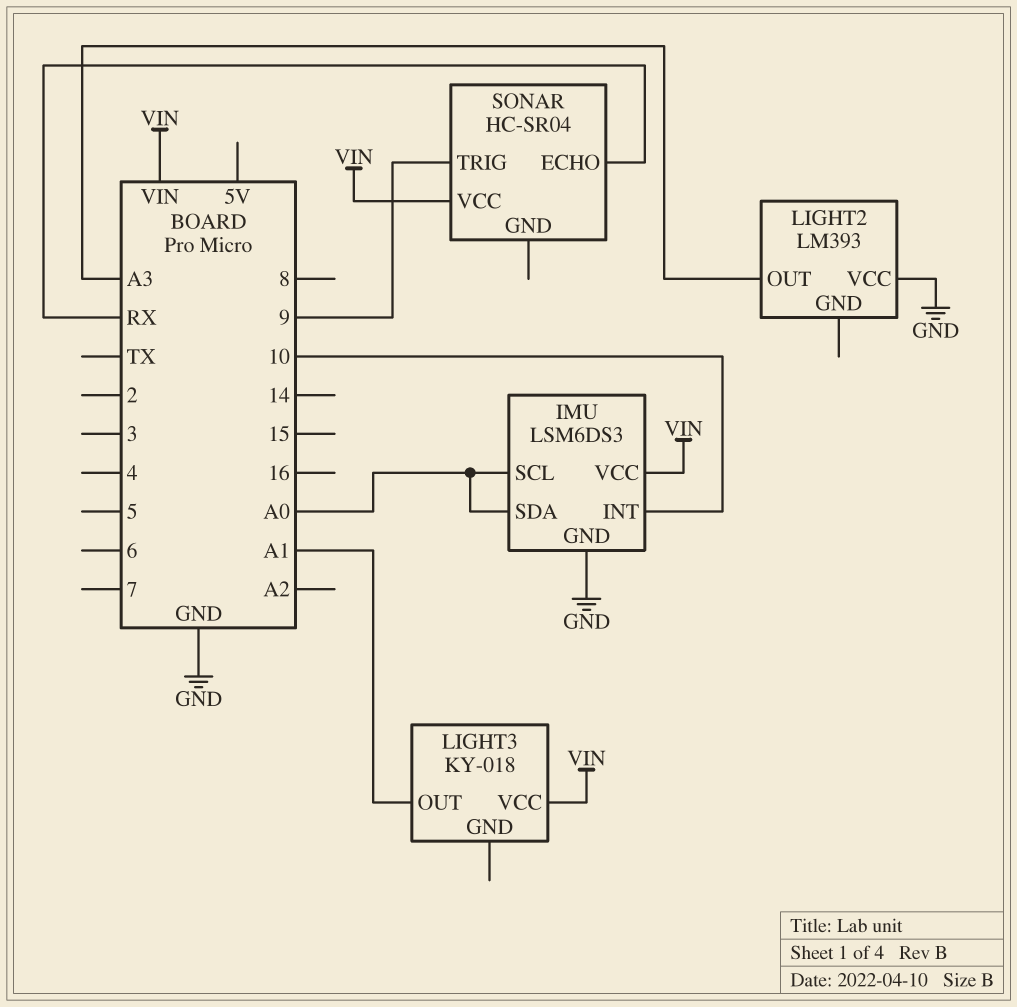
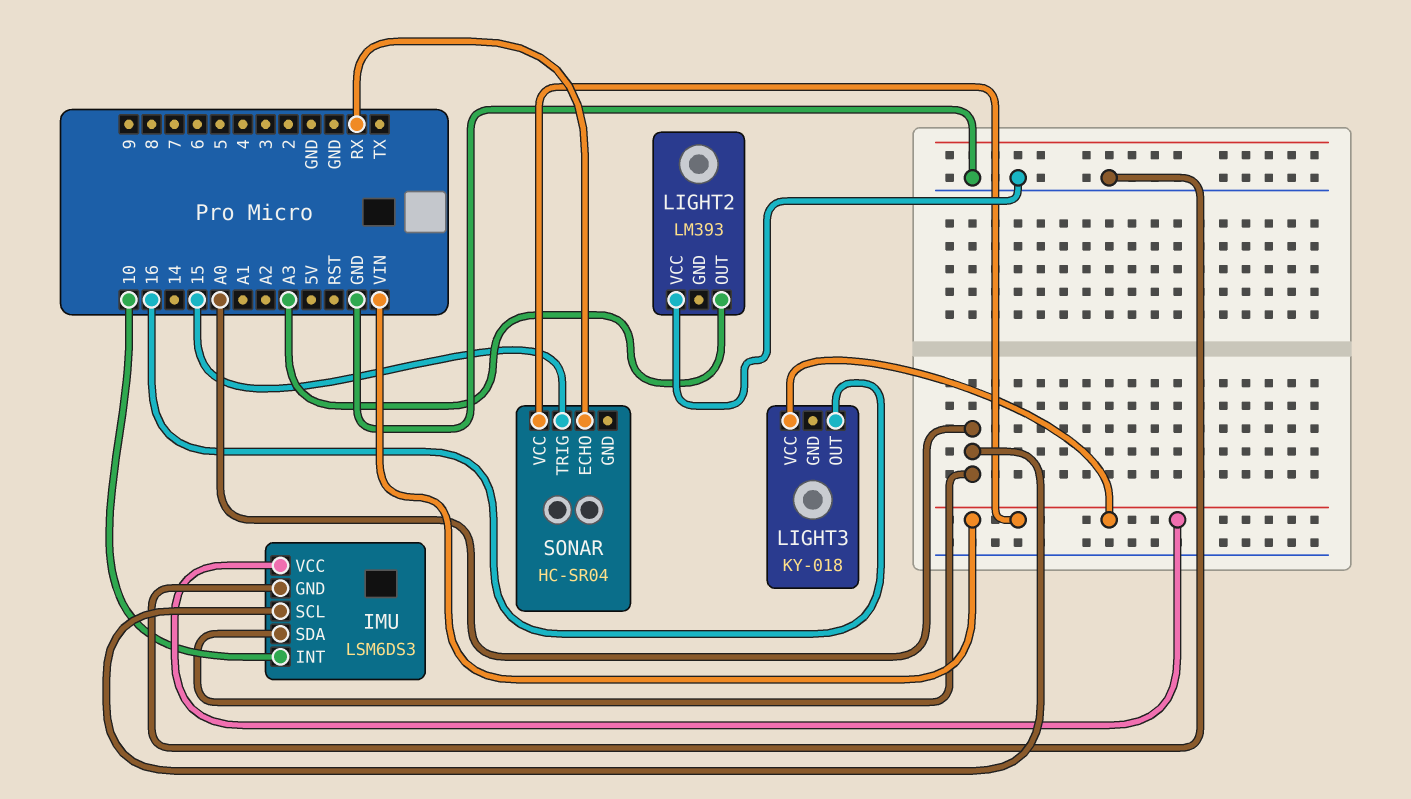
LIGHT3 pin OUT: A1 -> 16
SONAR pin TRIG: 9 -> 15

